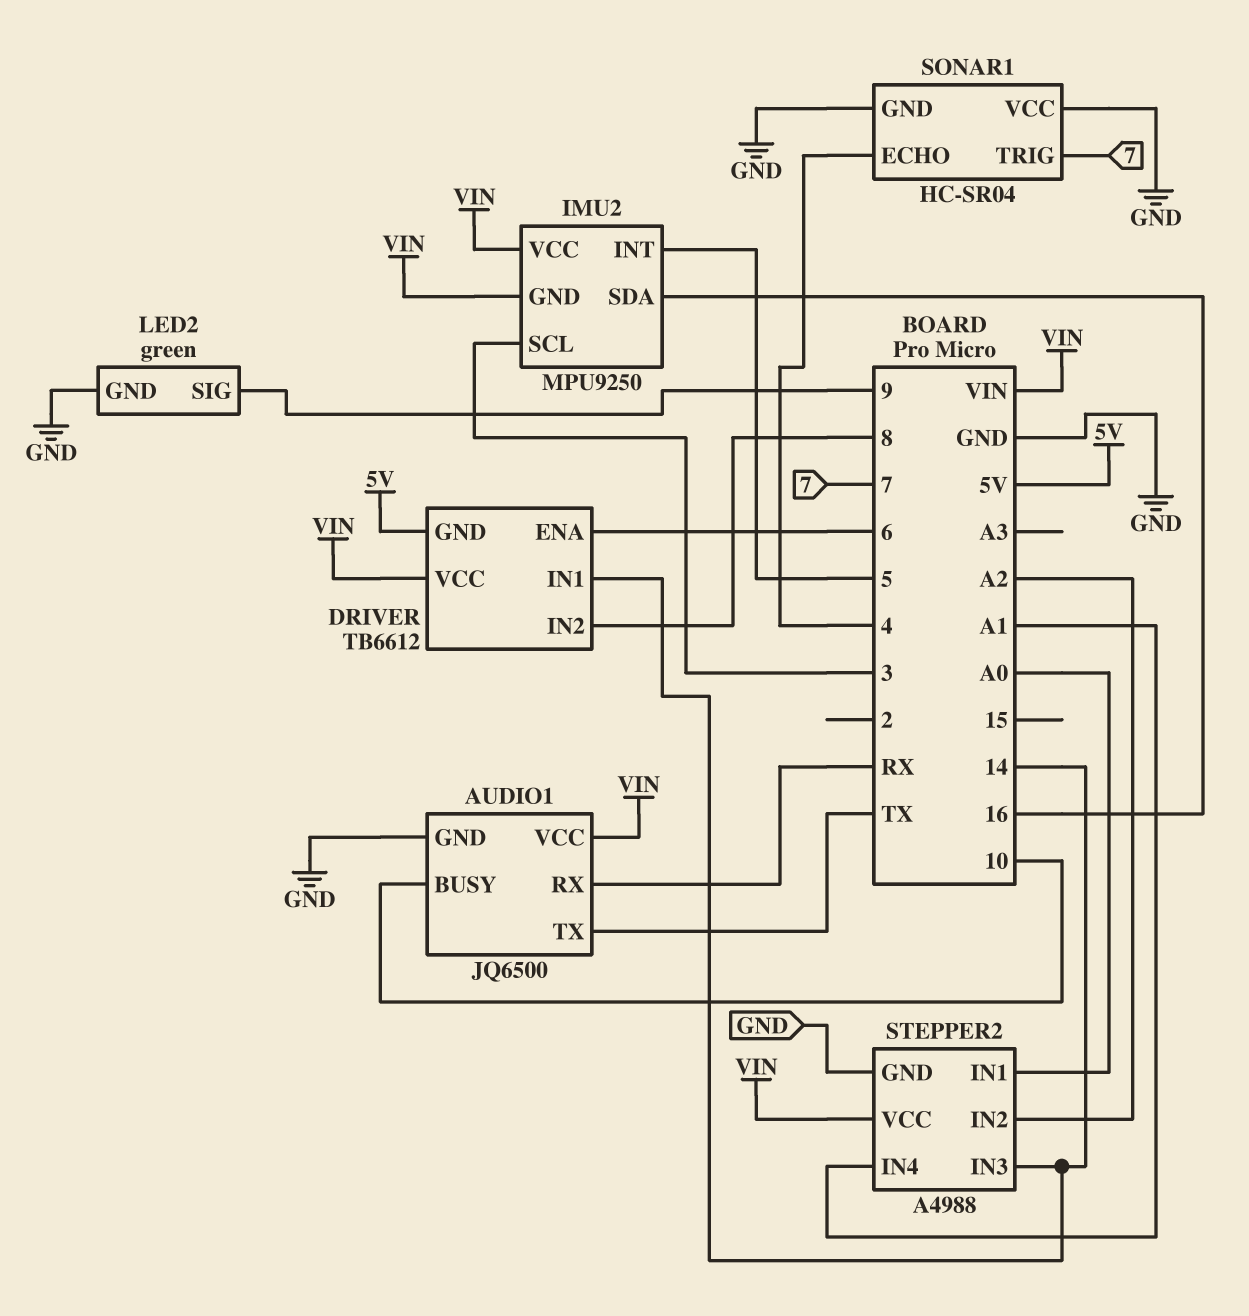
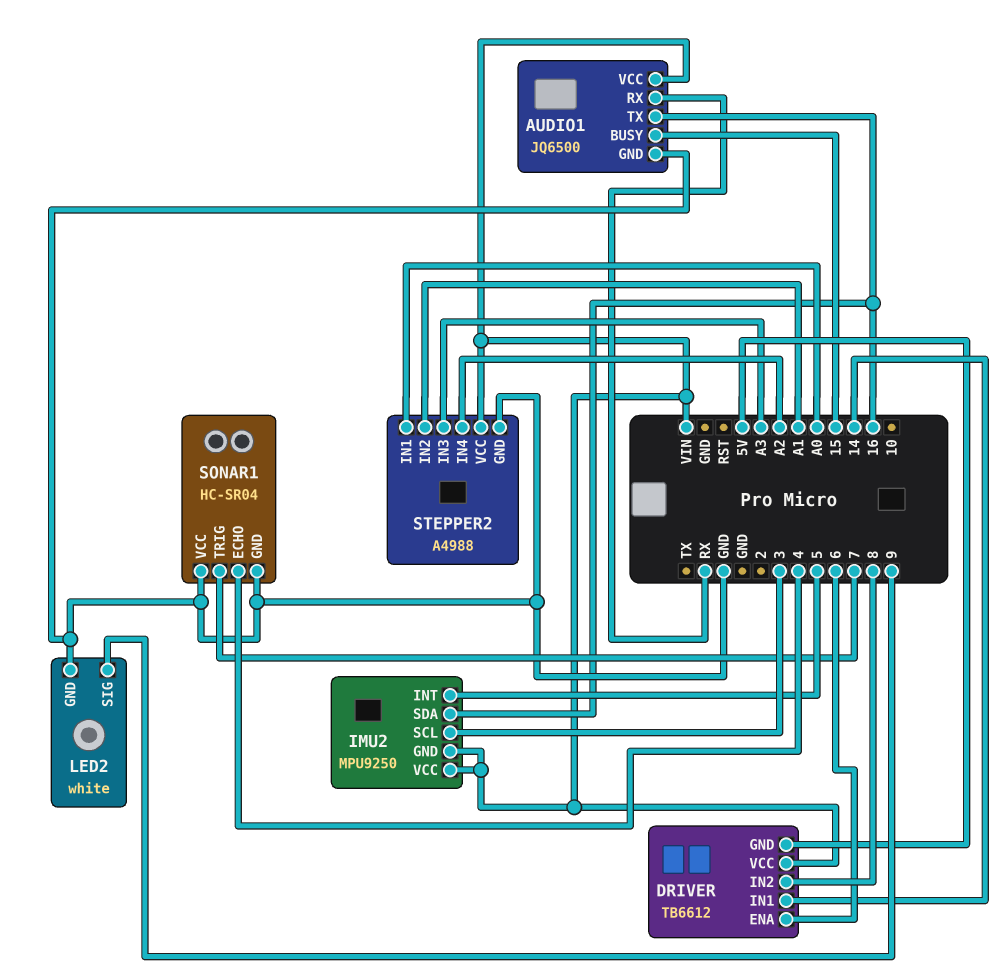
AUDIO1 pin BUSY: 10 -> 15
AUDIO1 pin TX: TX -> 16
LED2: green -> white
STEPPER2 pin IN2: A2 -> A1
STEPPER2 pin IN3: 14 -> A3
STEPPER2 pin IN4: A1 -> A2

